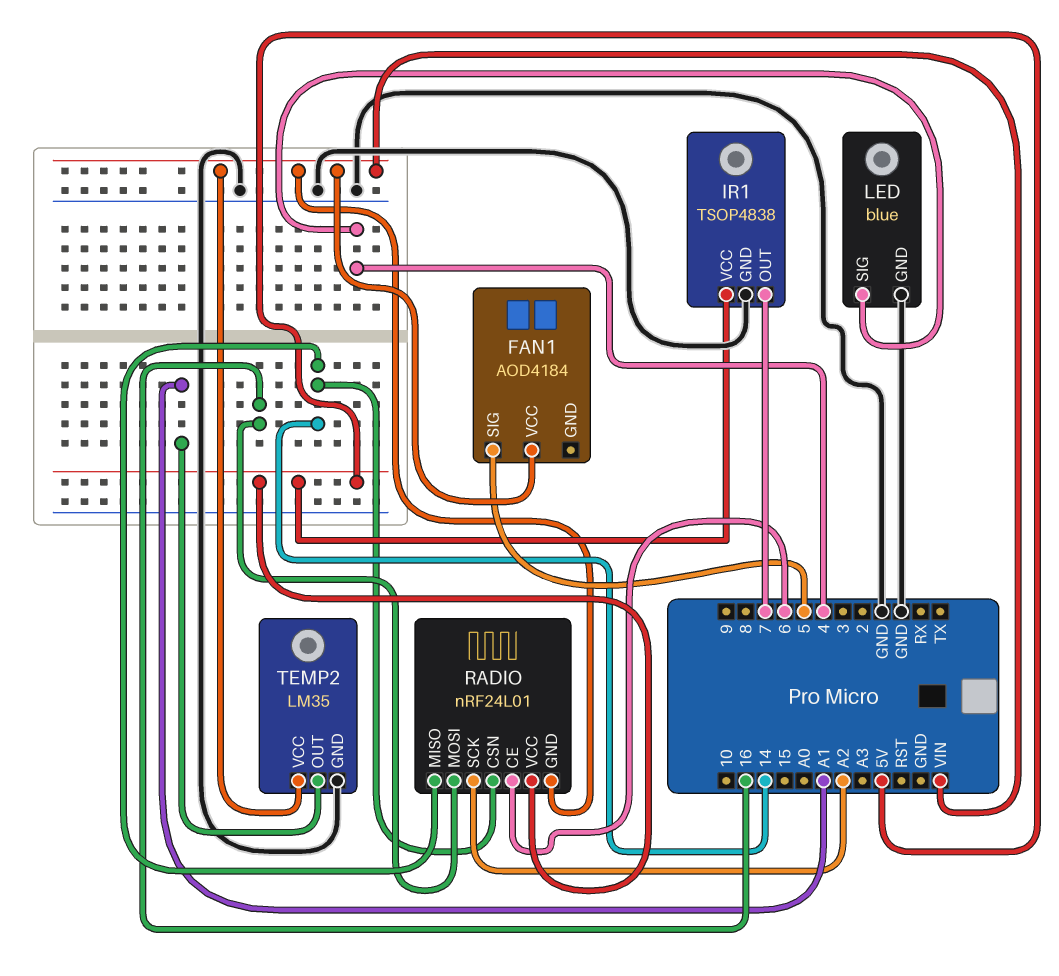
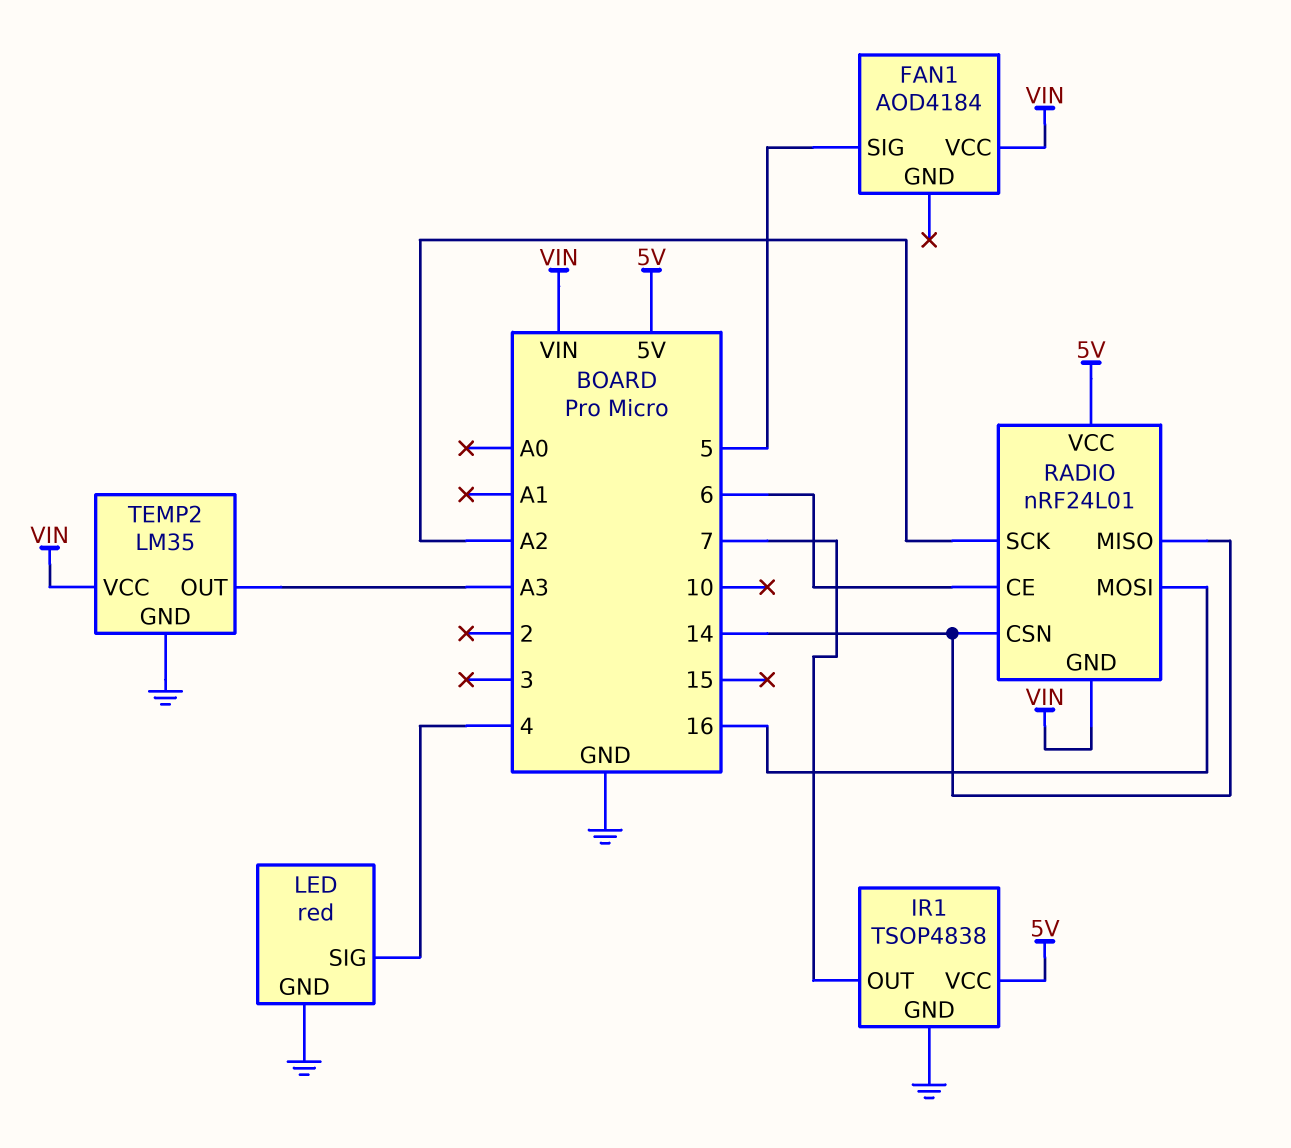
LED: blue -> red
TEMP2 pin OUT: A1 -> A3

